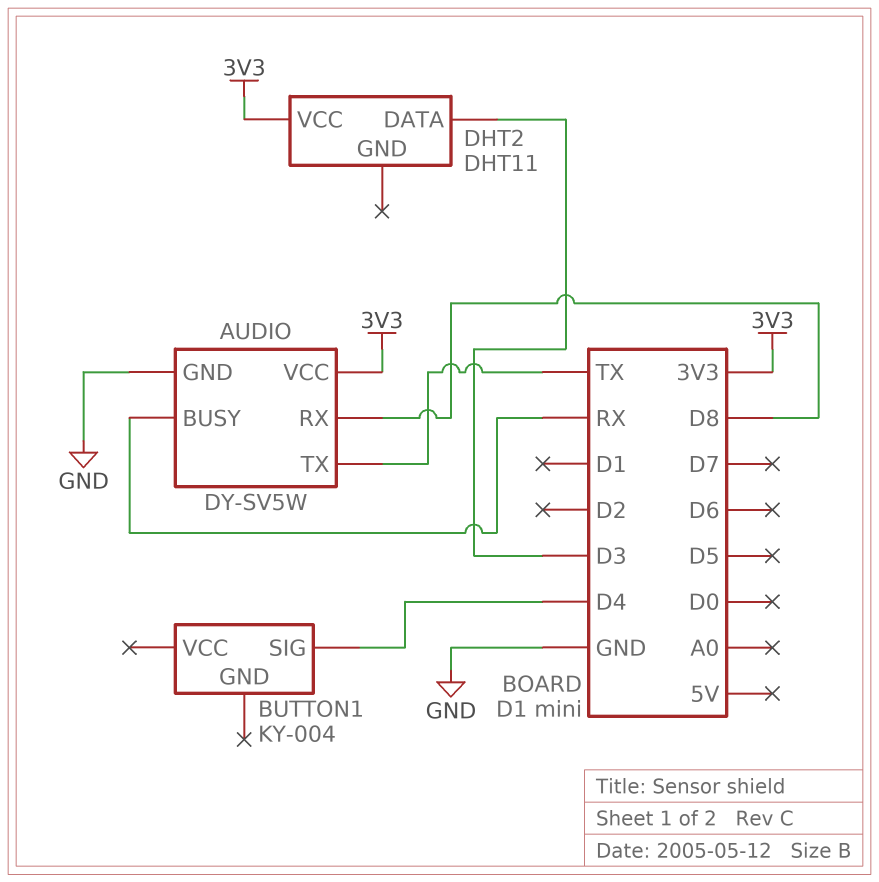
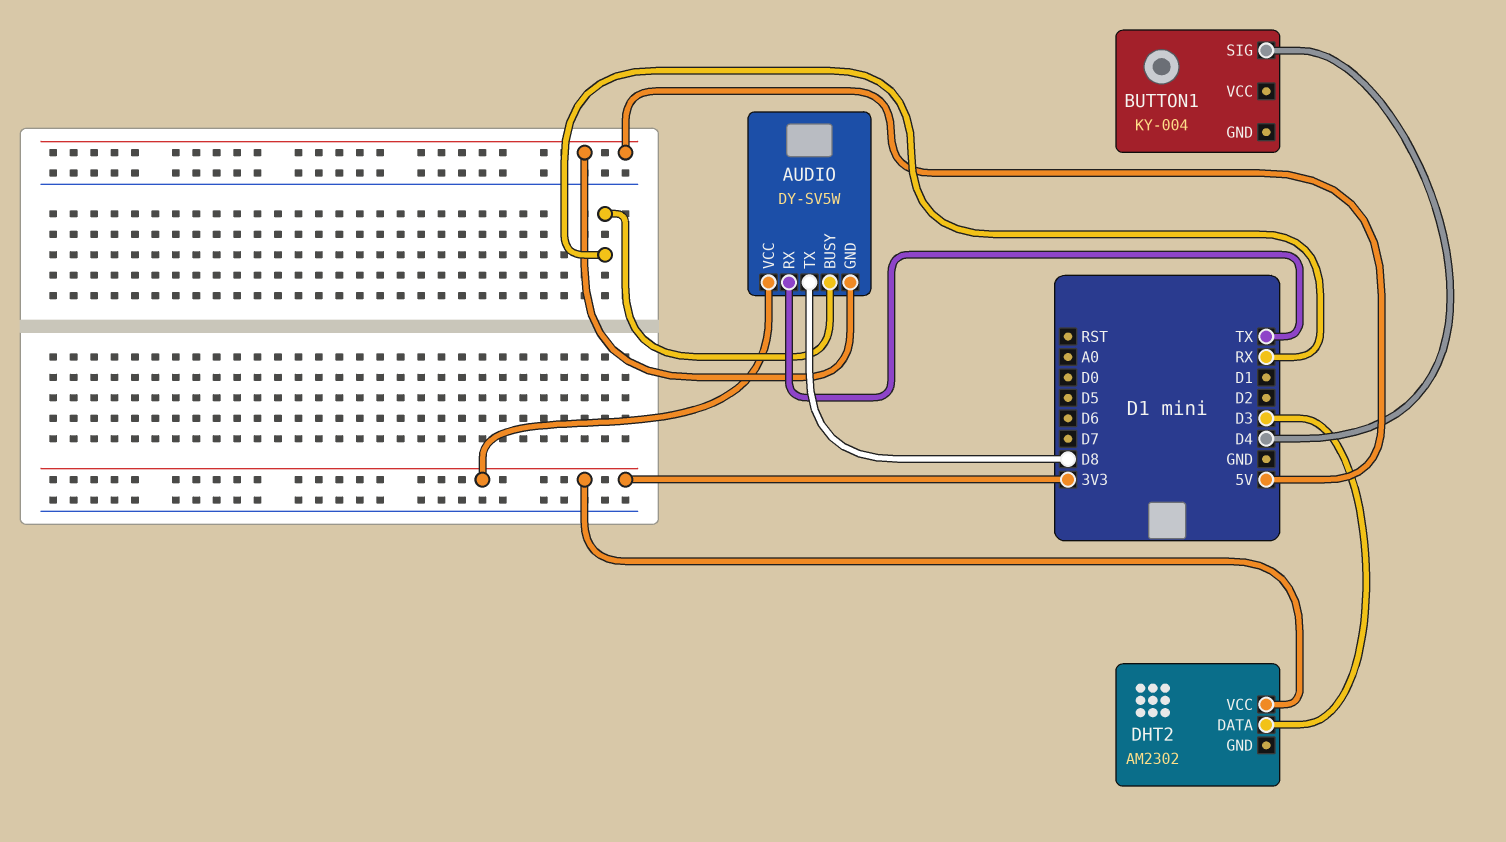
AUDIO pin GND: GND -> 5V
AUDIO pin RX: D8 -> TX
AUDIO pin TX: TX -> D8
DHT2: DHT11 -> AM2302

